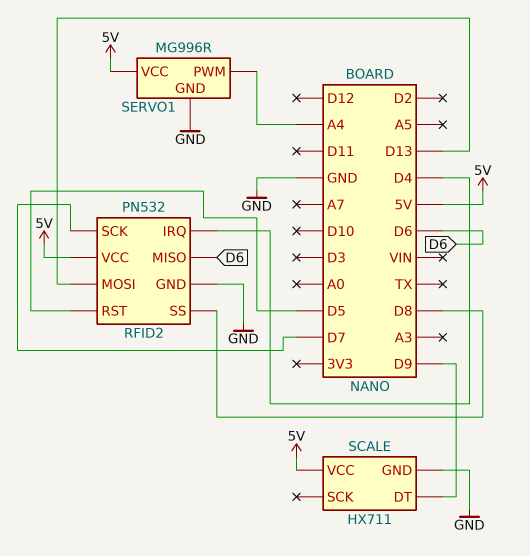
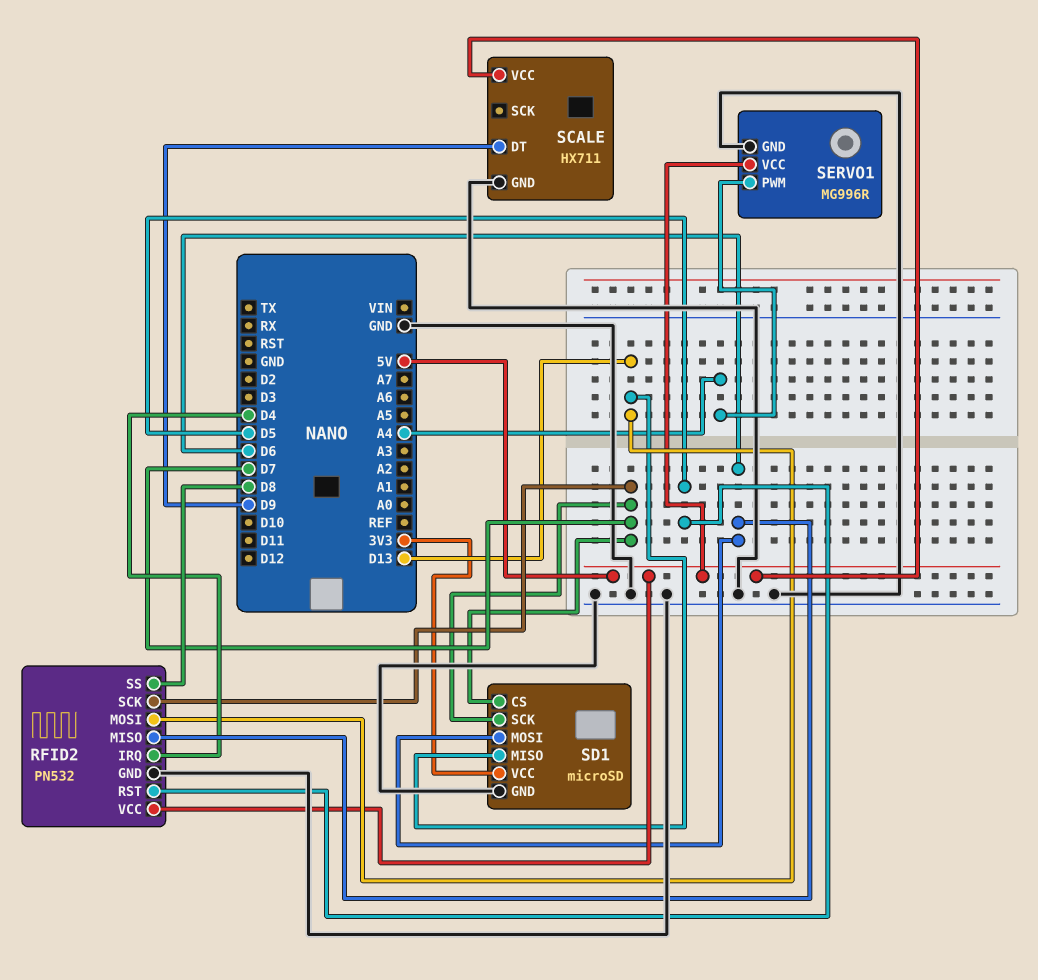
SD1: none -> microSD
SD1 pin CS: none -> D7
SD1 pin GND: none -> GND
SD1 pin MISO: none -> D13
SD1 pin MOSI: none -> D6
SD1 pin SCK: none -> D7
SD1 pin VCC: none -> 3V3

